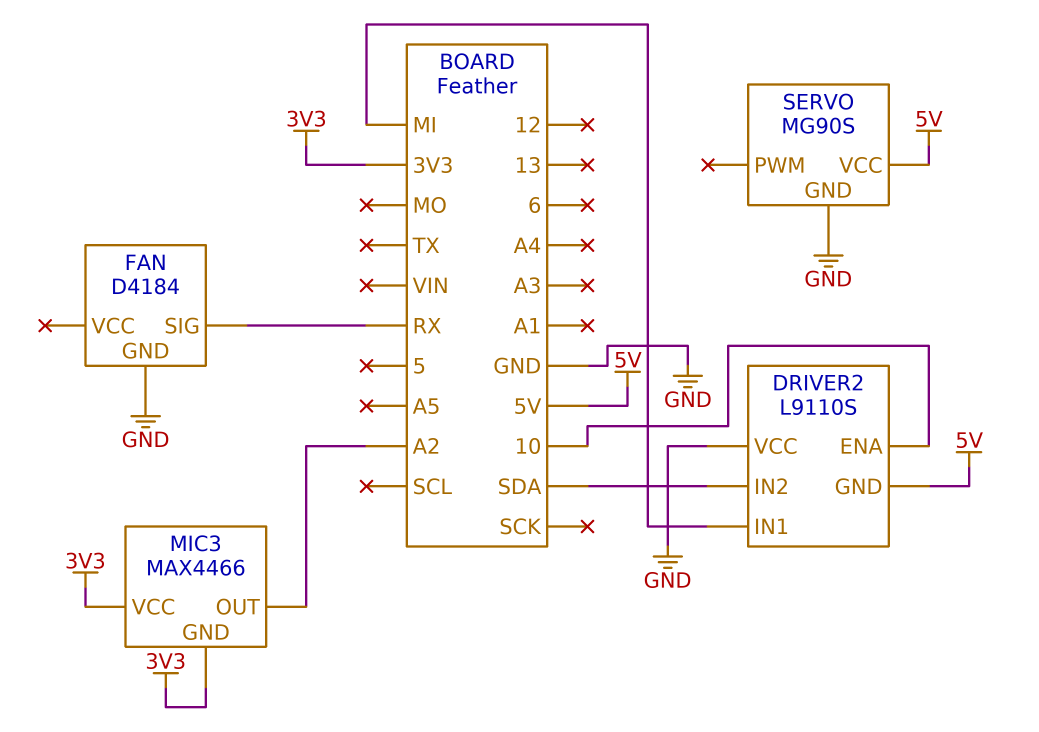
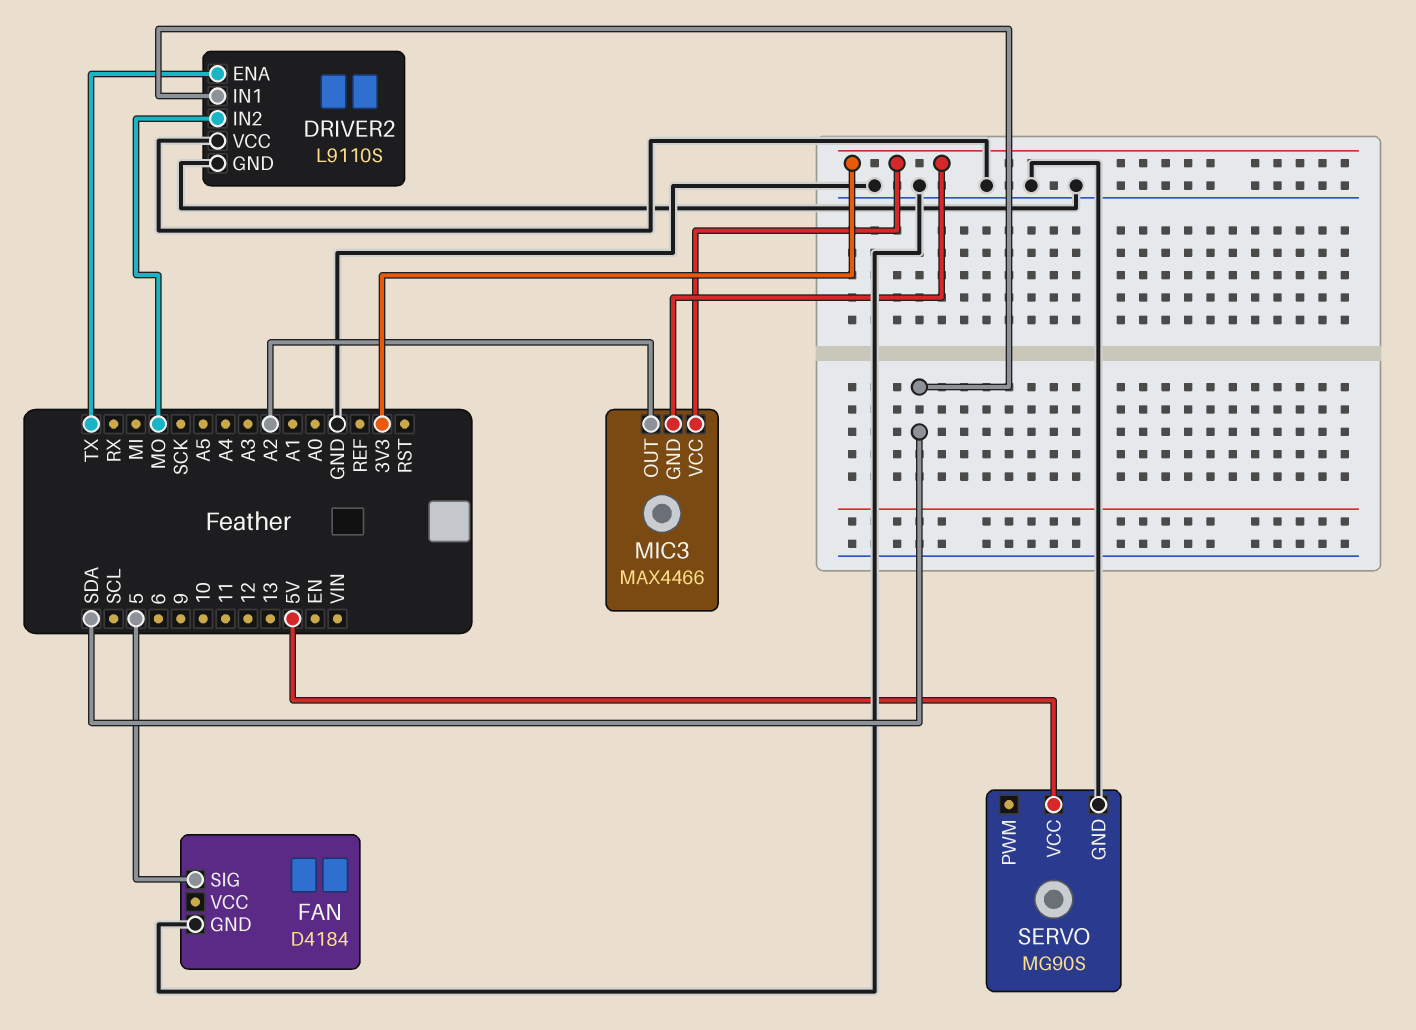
DRIVER2 pin ENA: 10 -> TX
DRIVER2 pin GND: 5V -> GND
DRIVER2 pin IN1: MI -> SDA
DRIVER2 pin IN2: SDA -> MO
FAN pin SIG: RX -> 5

